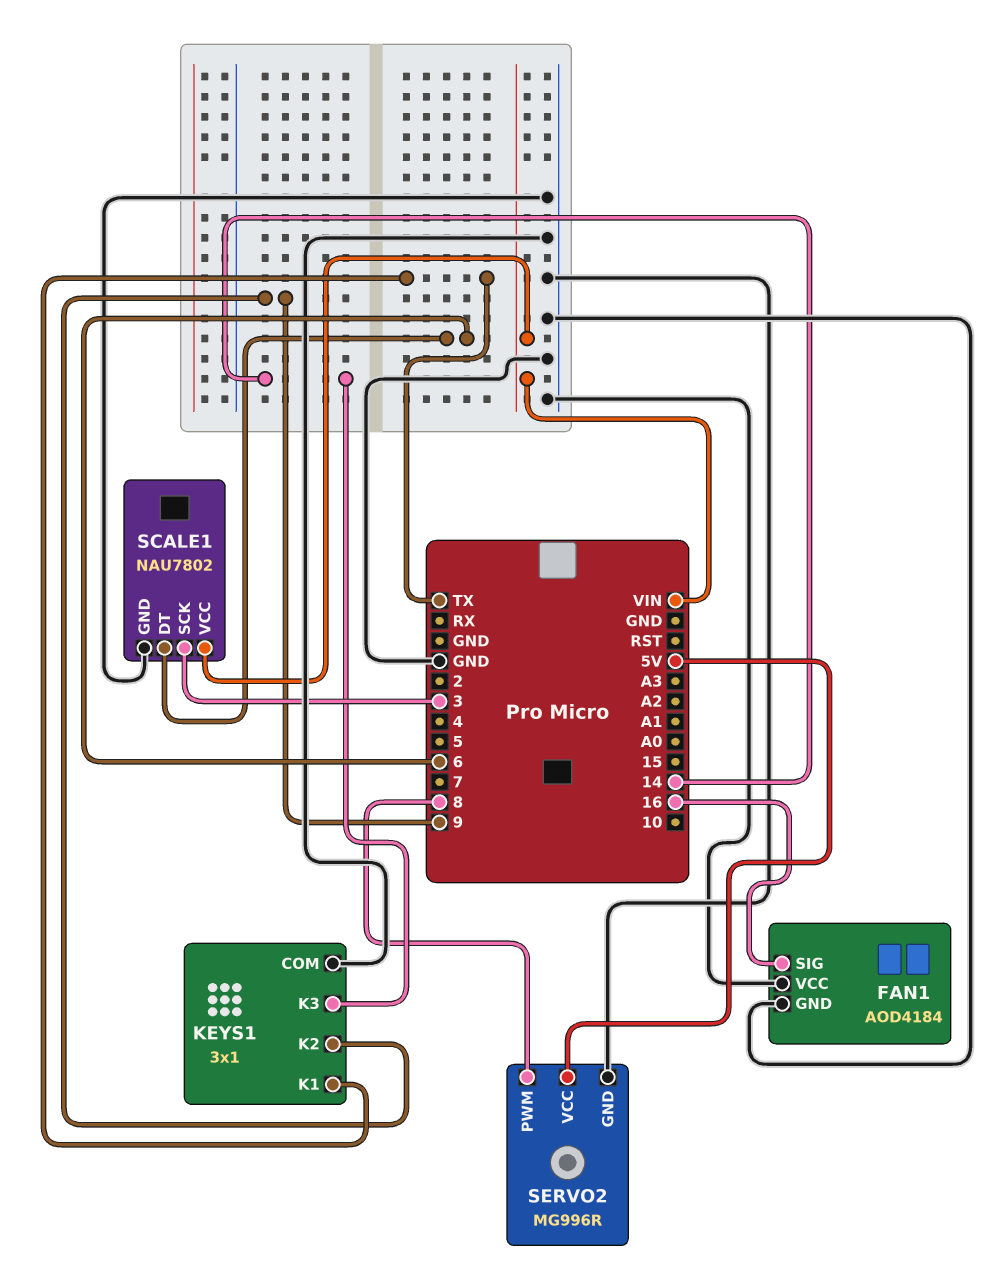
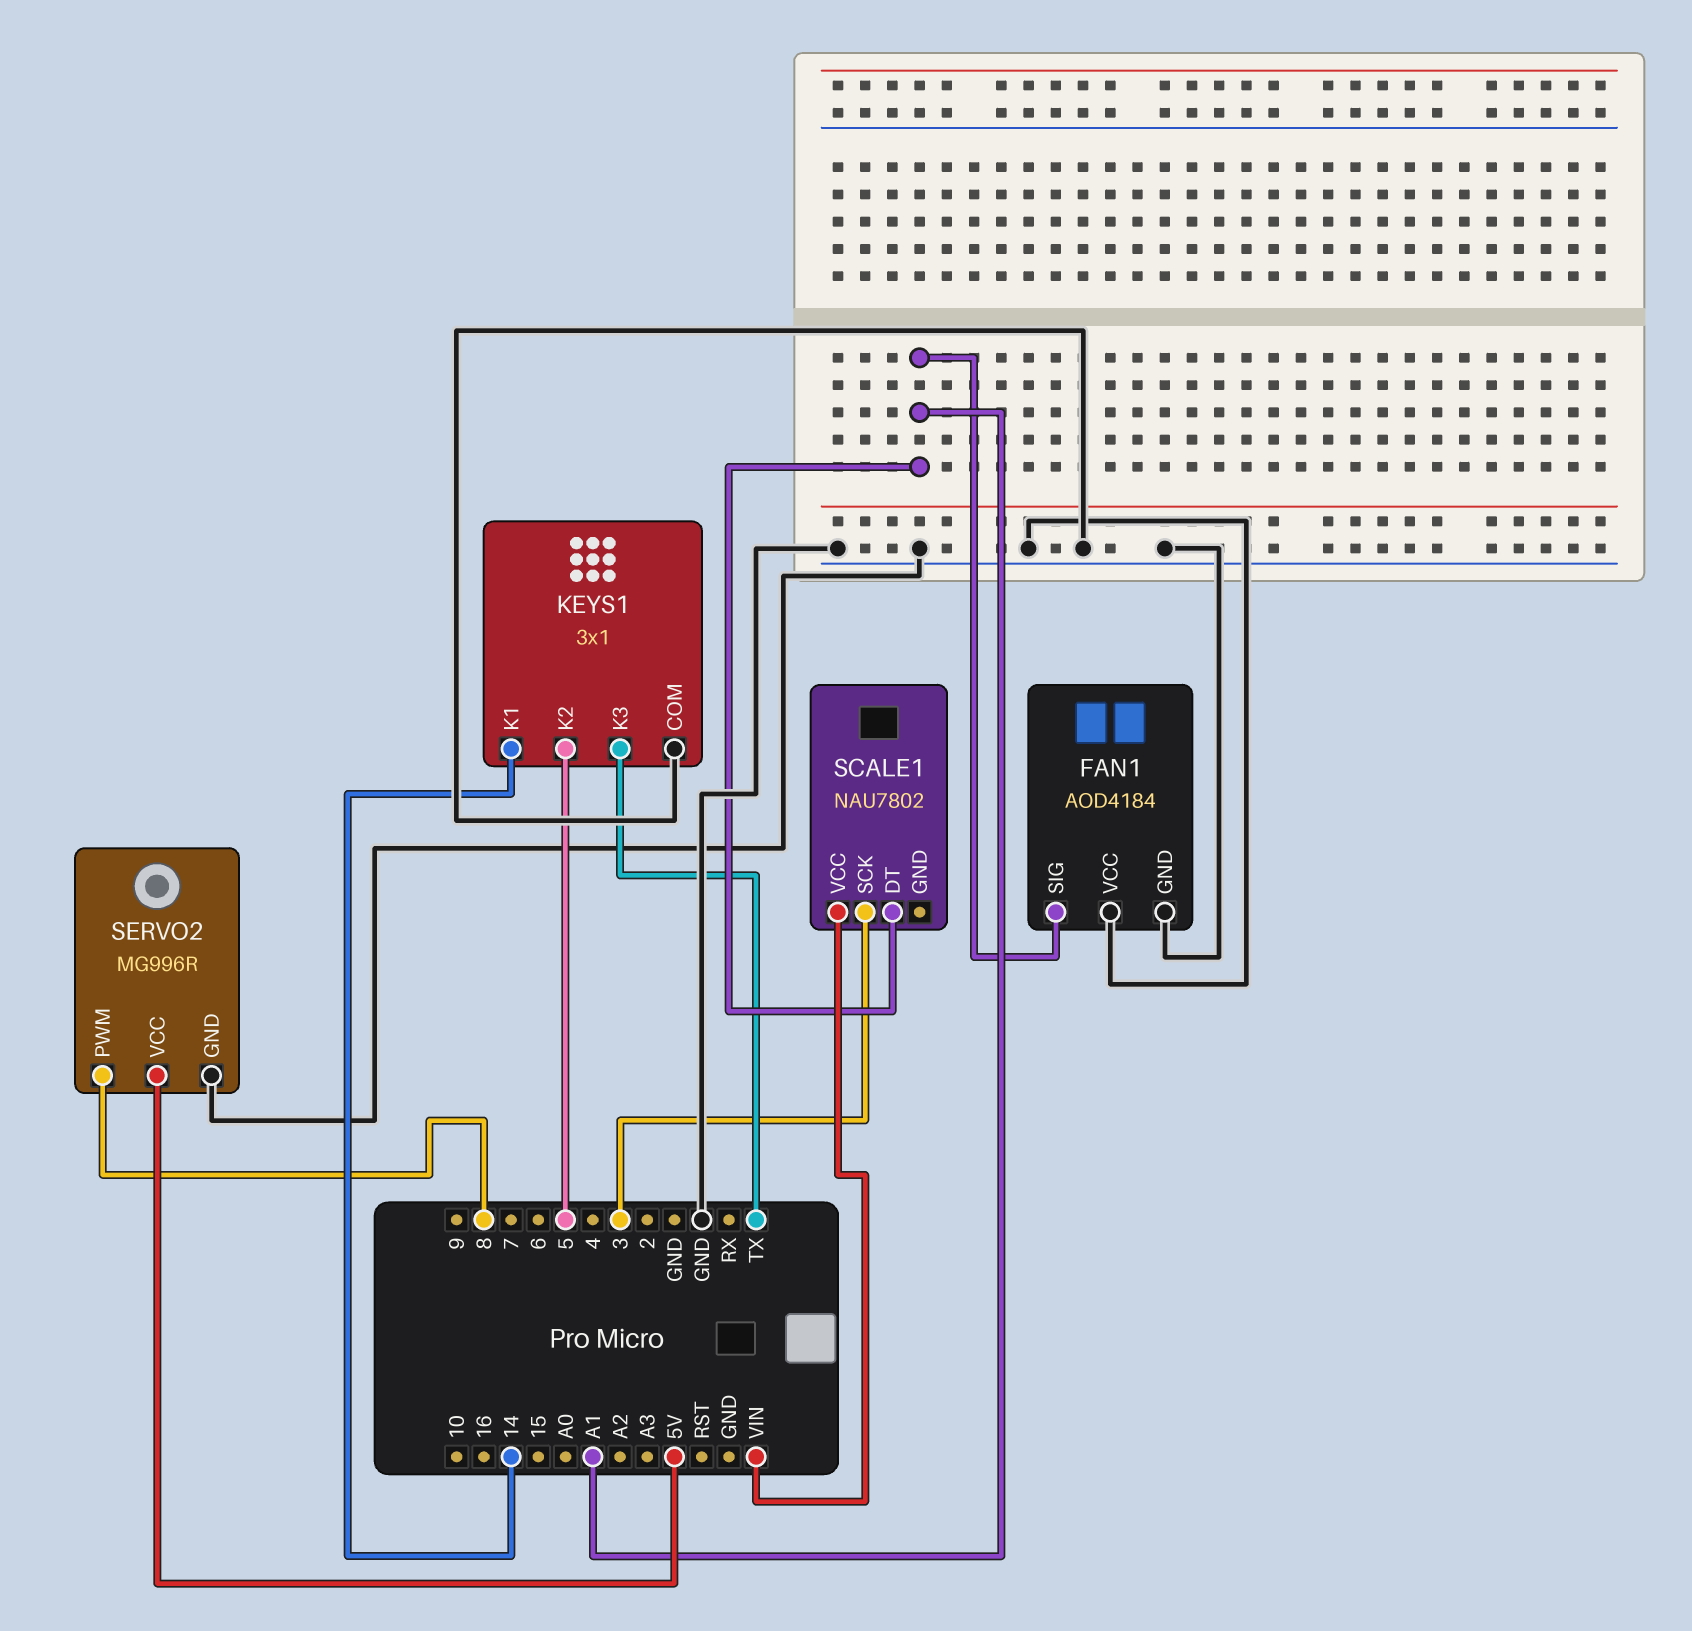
FAN1 pin SIG: 16 -> A1
KEYS1 pin K1: TX -> 14
KEYS1 pin K2: 9 -> 5
KEYS1 pin K3: 14 -> TX
SCALE1 pin DT: 6 -> A1
SCALE1 pin GND: GND -> none

